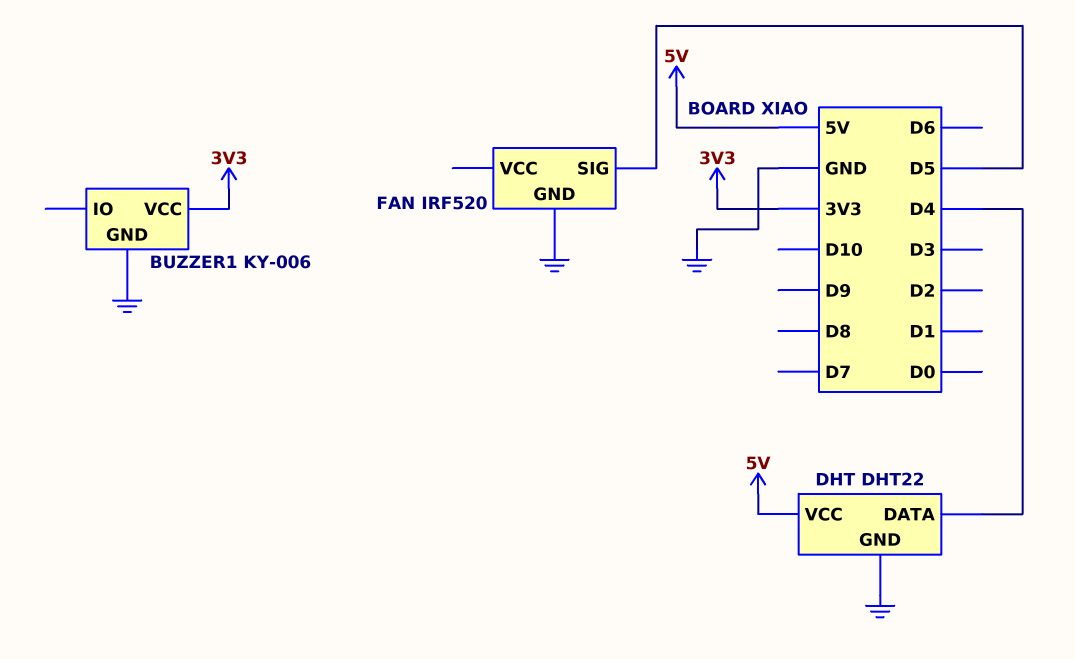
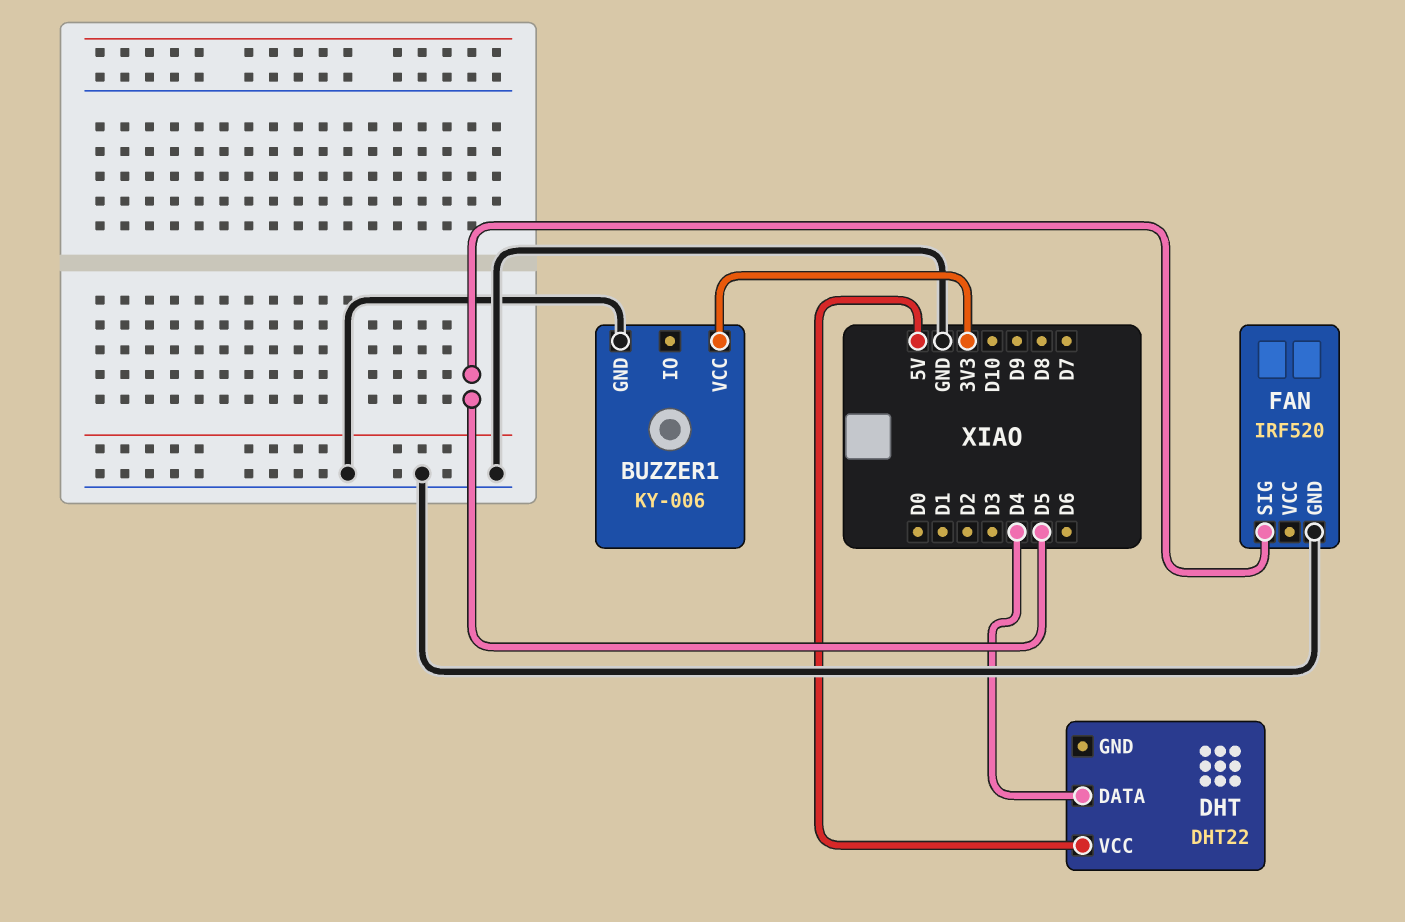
DHT pin GND: GND -> none

